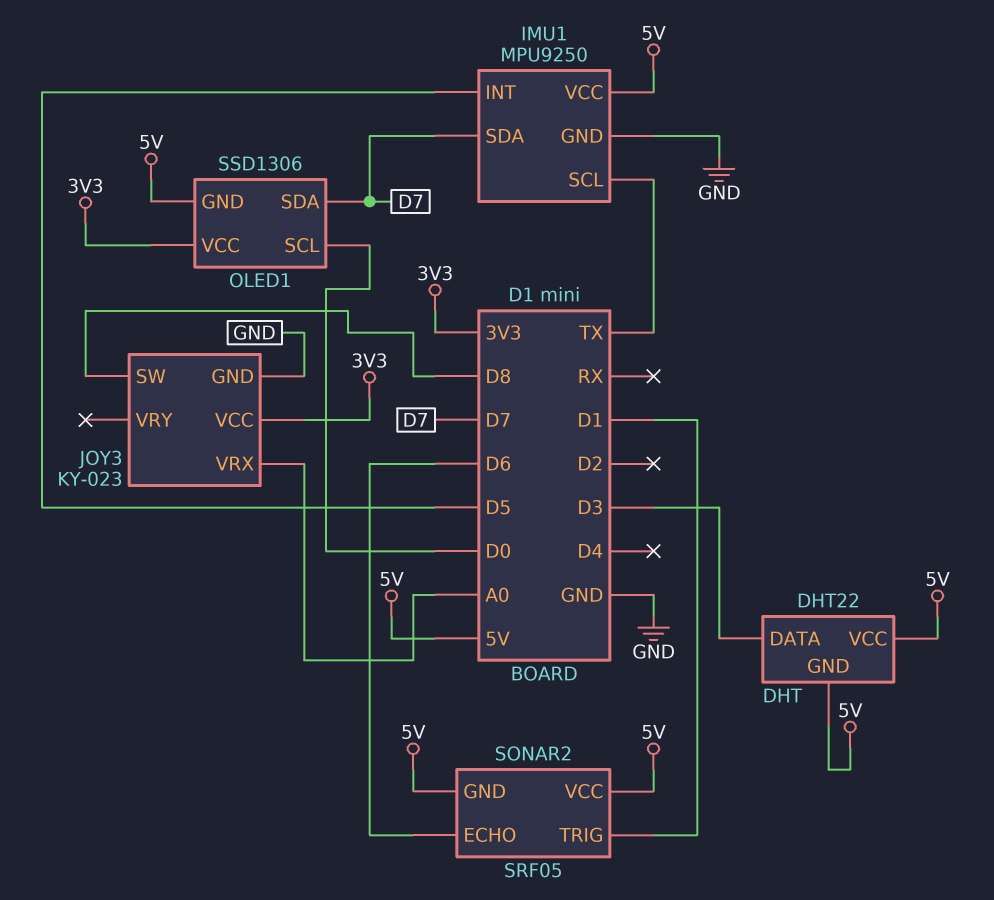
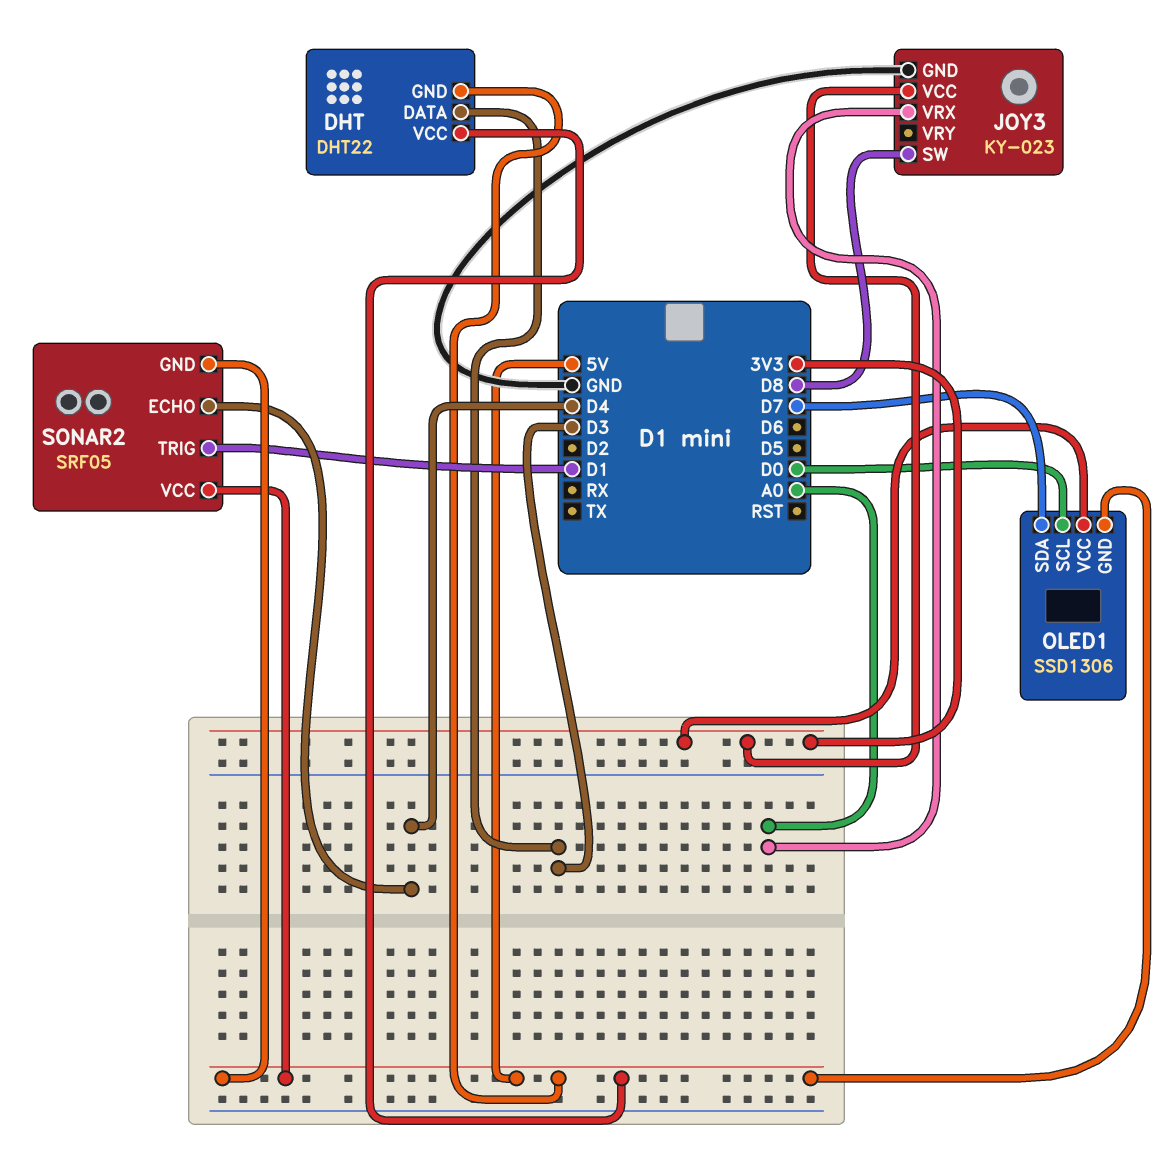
IMU1: MPU9250 -> none
IMU1 pin GND: GND -> none
IMU1 pin INT: D5 -> none
IMU1 pin SCL: TX -> none
IMU1 pin SDA: D7 -> none
IMU1 pin VCC: 5V -> none
SONAR2 pin ECHO: D6 -> D4

